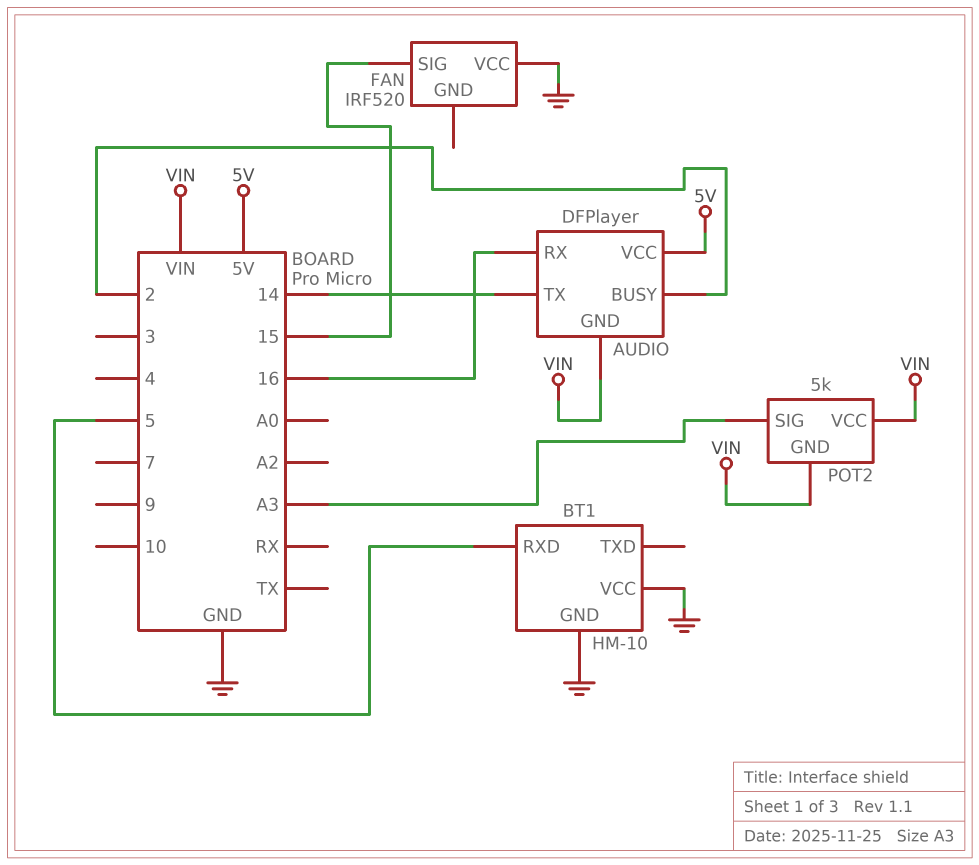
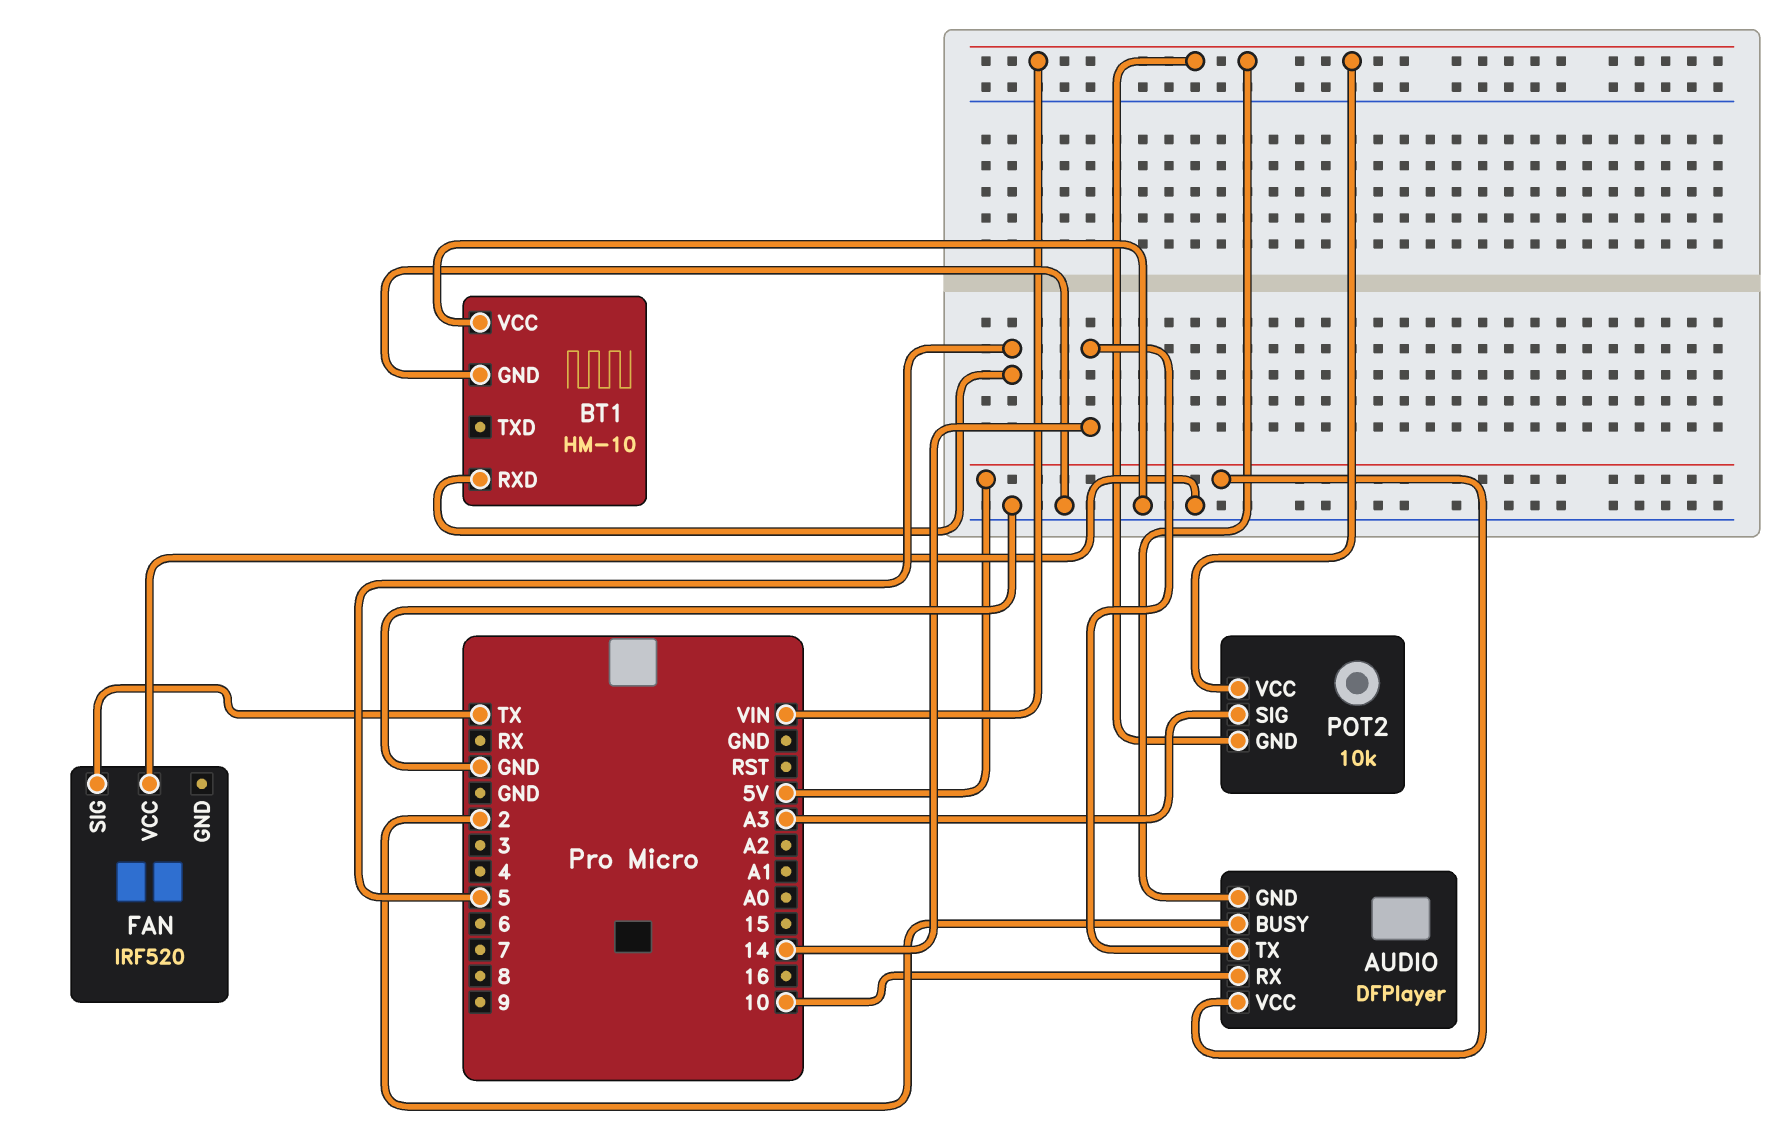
AUDIO pin RX: 16 -> 10
FAN pin SIG: 15 -> TX
POT2: 5k -> 10k

